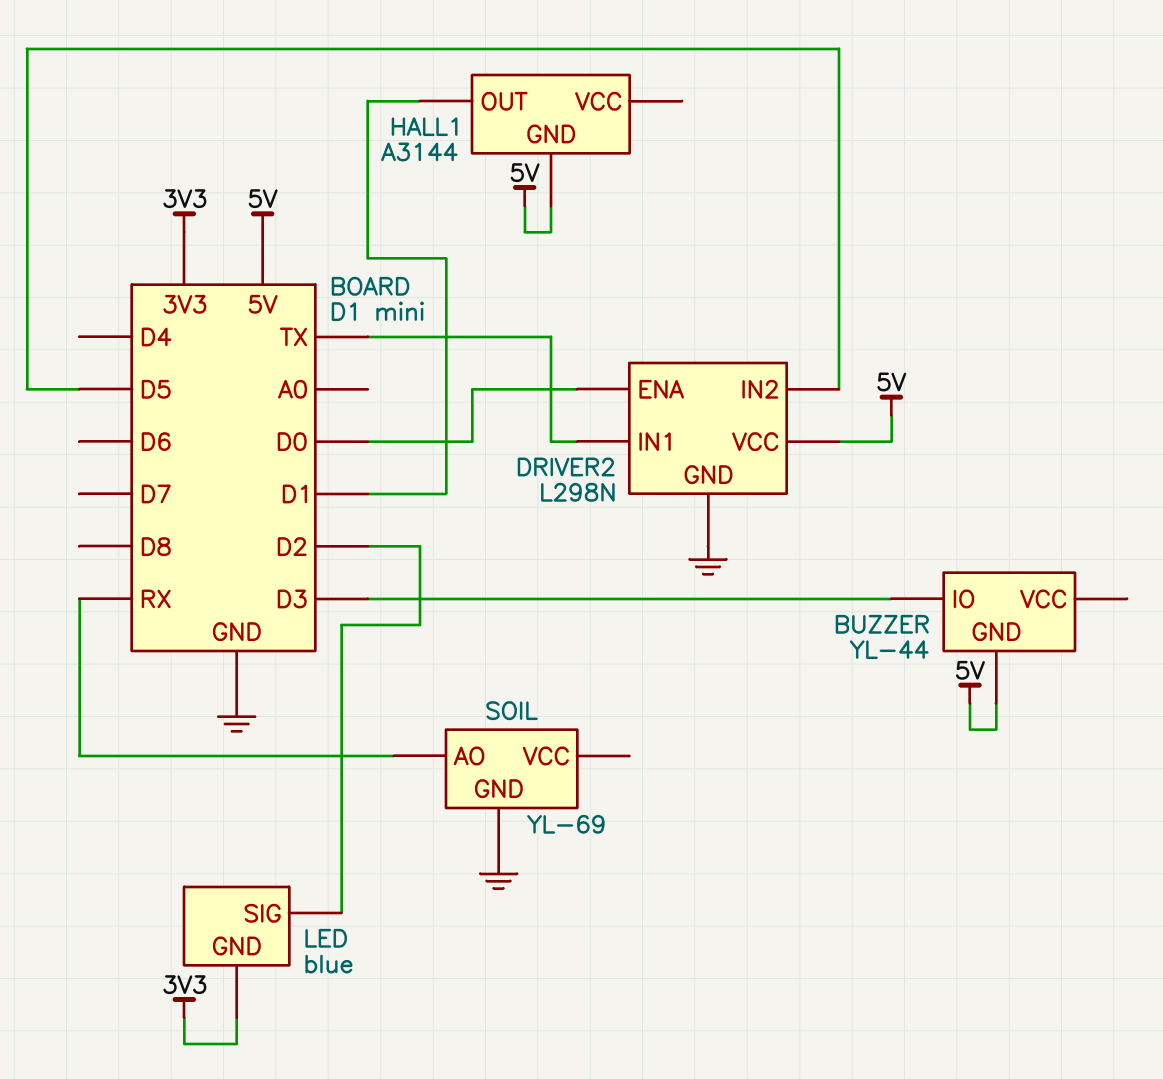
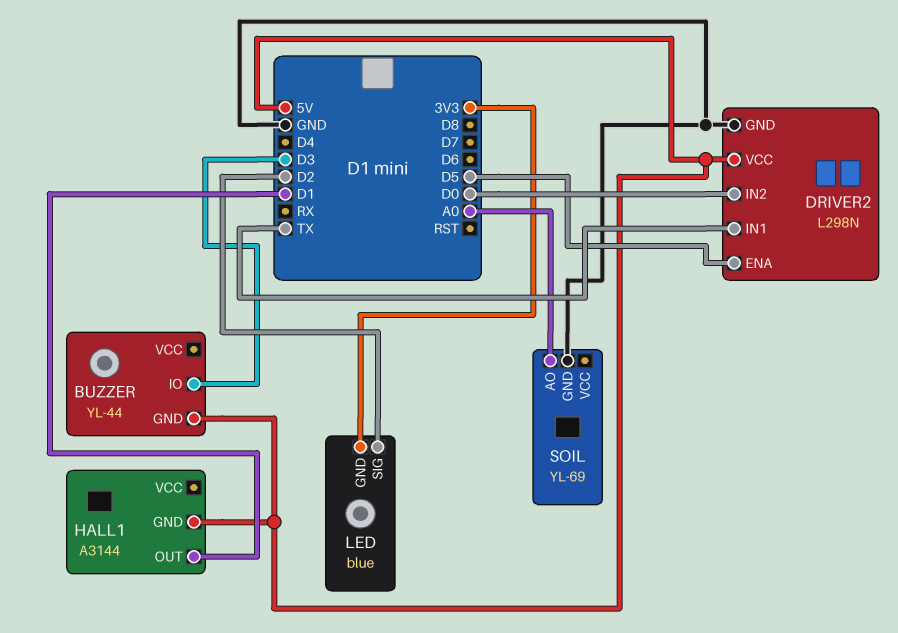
DRIVER2 pin ENA: D0 -> D5
DRIVER2 pin IN2: D5 -> D0
SOIL pin AO: RX -> A0

